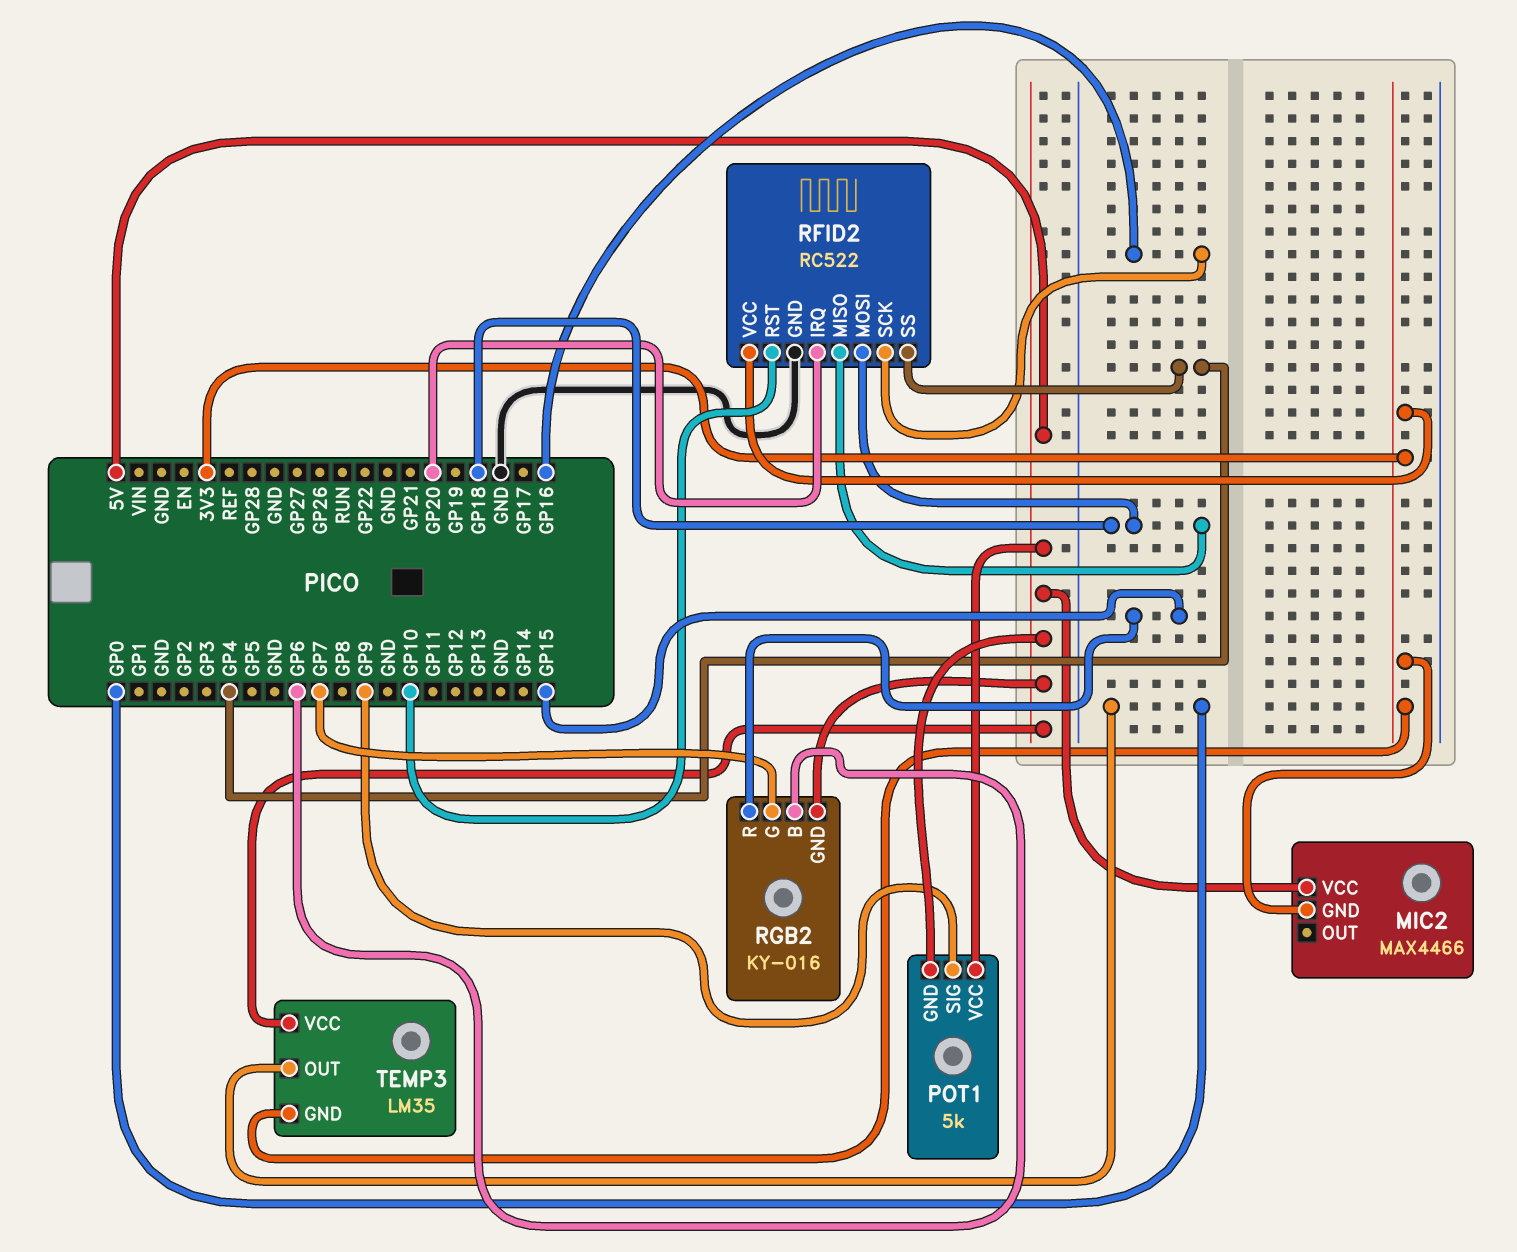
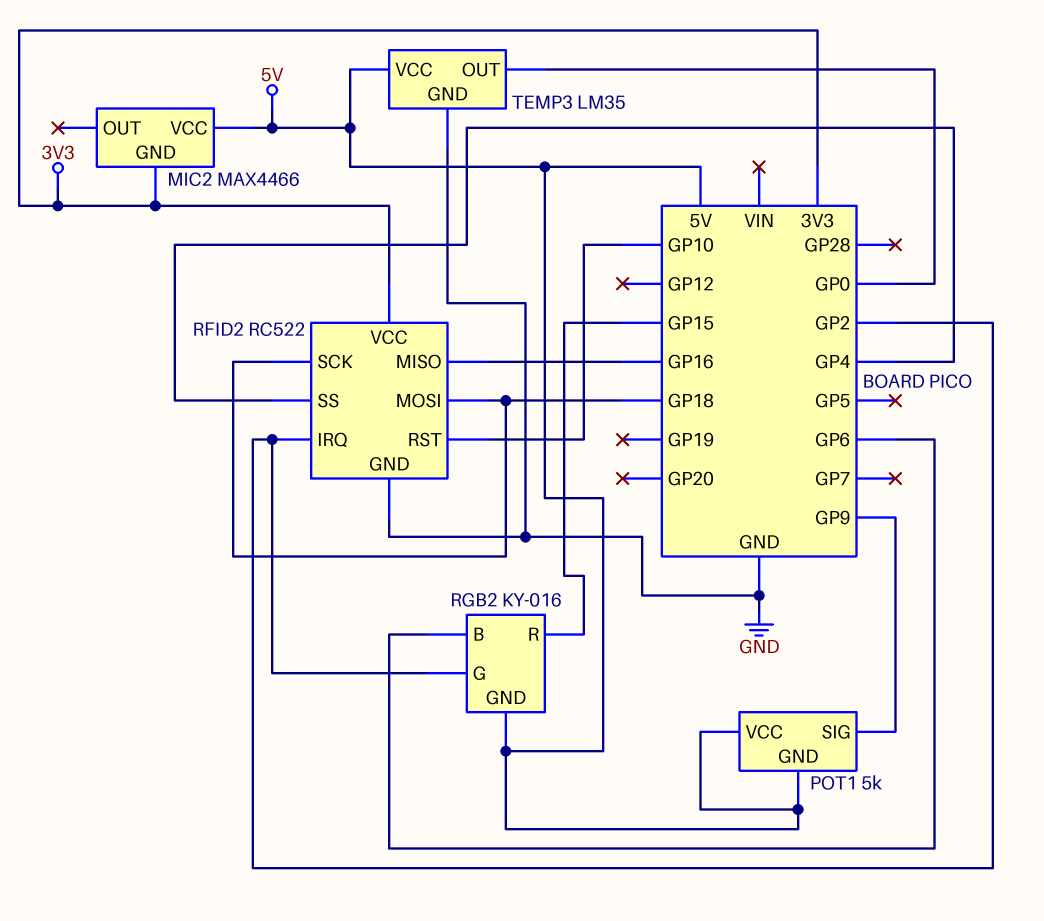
RFID2 pin IRQ: GP20 -> GP2
RFID2 pin MISO: GP18 -> GP16
RFID2 pin SCK: GP16 -> GP18
RGB2 pin G: GP7 -> GP2
TEMP3 pin GND: 3V3 -> GND

